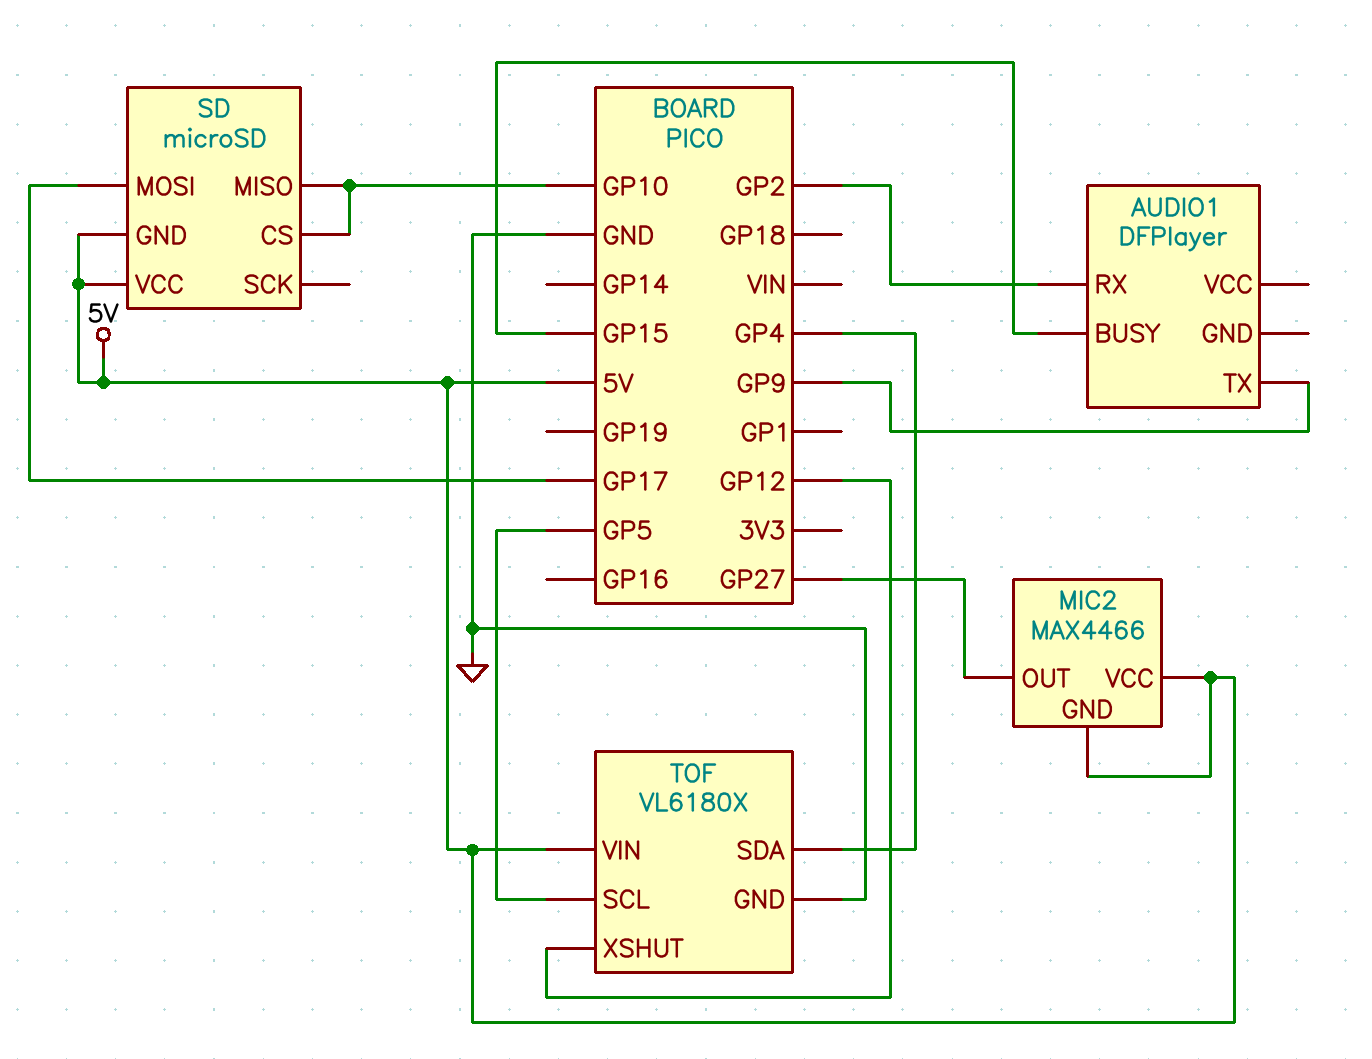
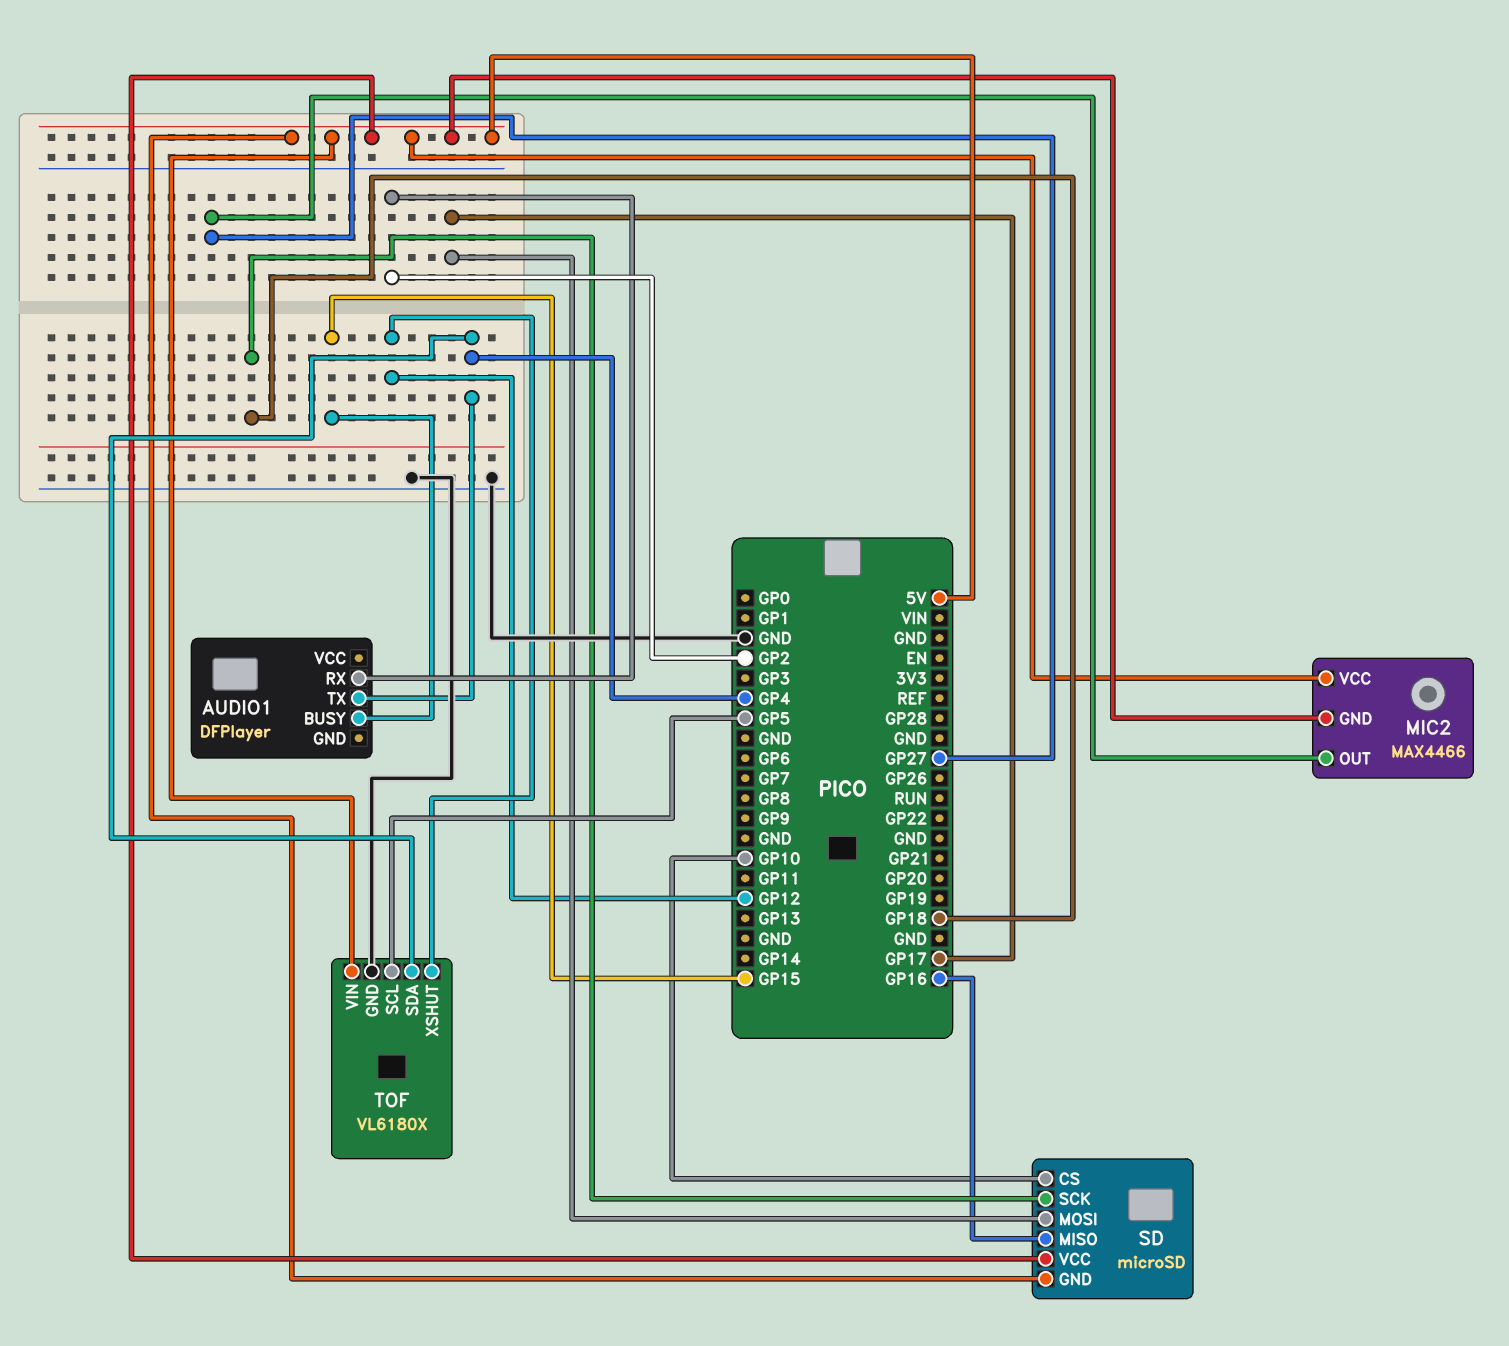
AUDIO1 pin TX: GP9 -> GP4
SD pin MISO: GP10 -> GP16
SD pin SCK: none -> GP18

